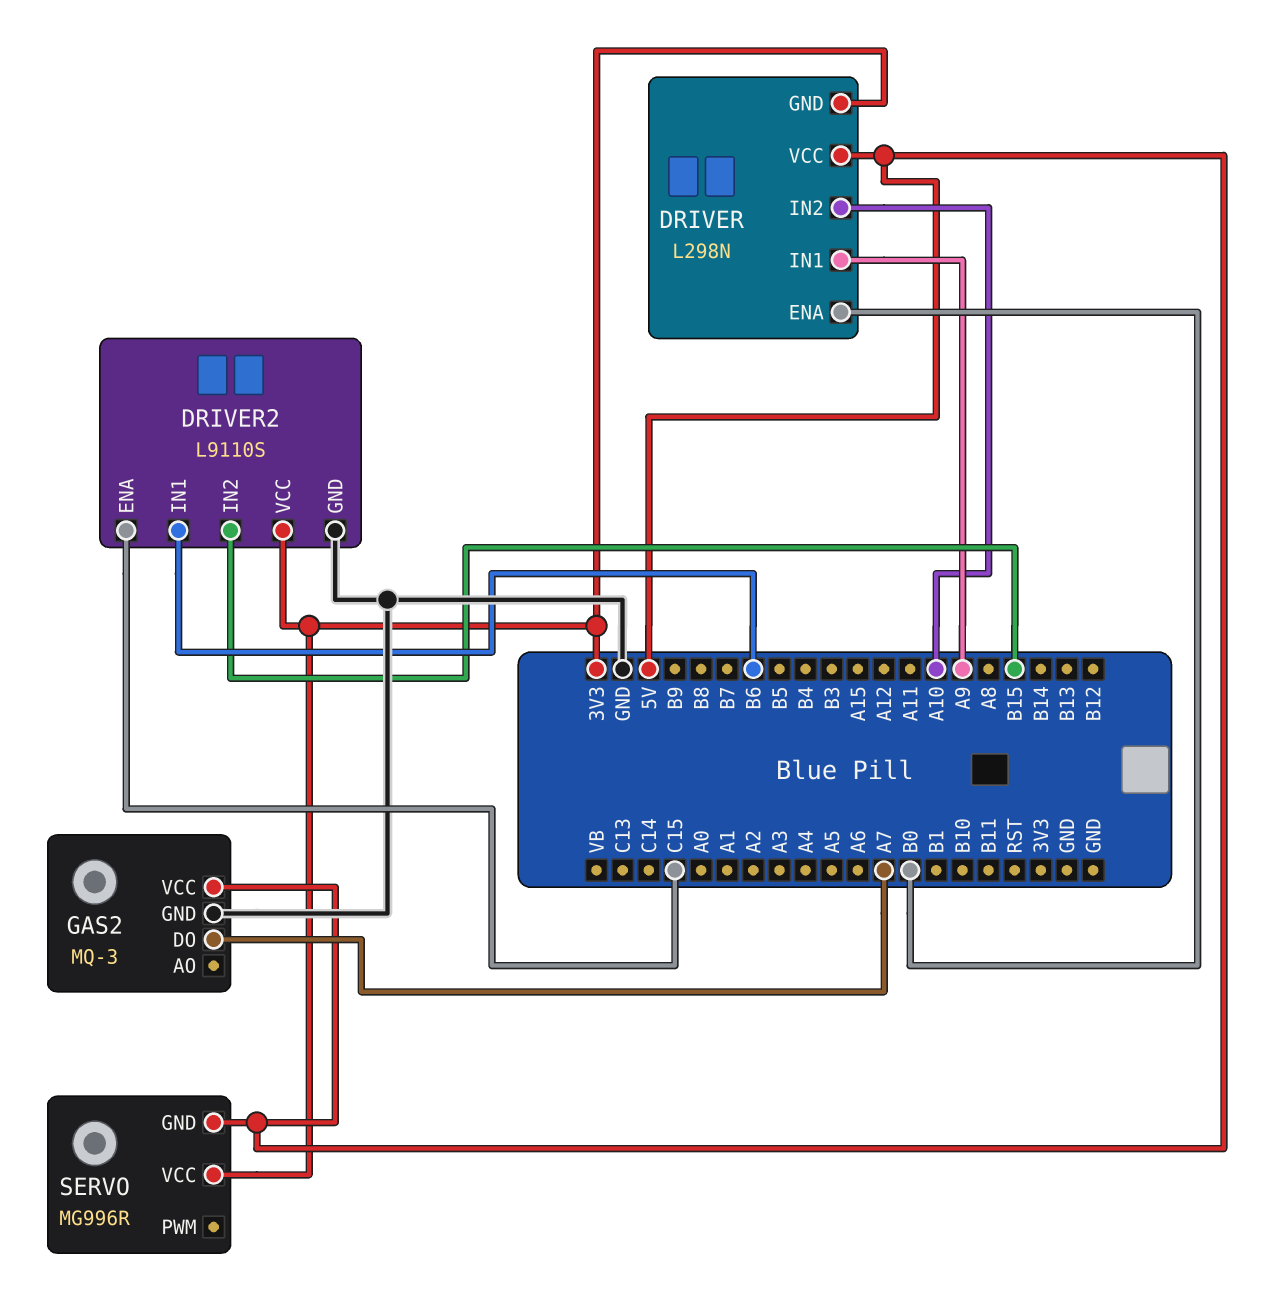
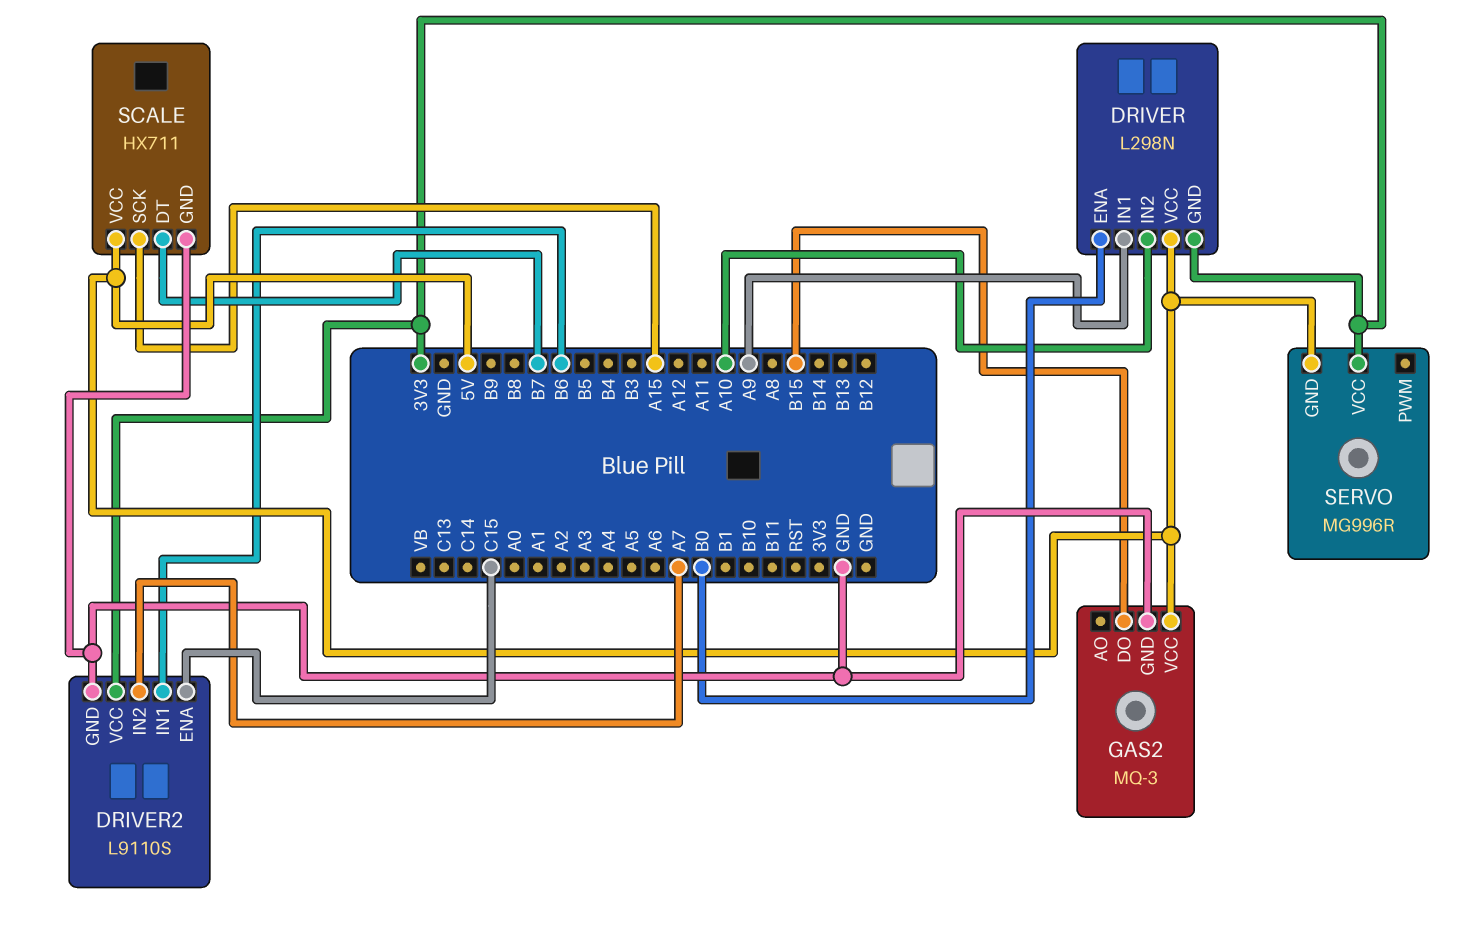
DRIVER2 pin IN2: B15 -> A7
GAS2 pin DO: A7 -> B15
SCALE: none -> HX711
SCALE pin DT: none -> B7
SCALE pin GND: none -> GND
SCALE pin SCK: none -> A15
SCALE pin VCC: none -> 5V

